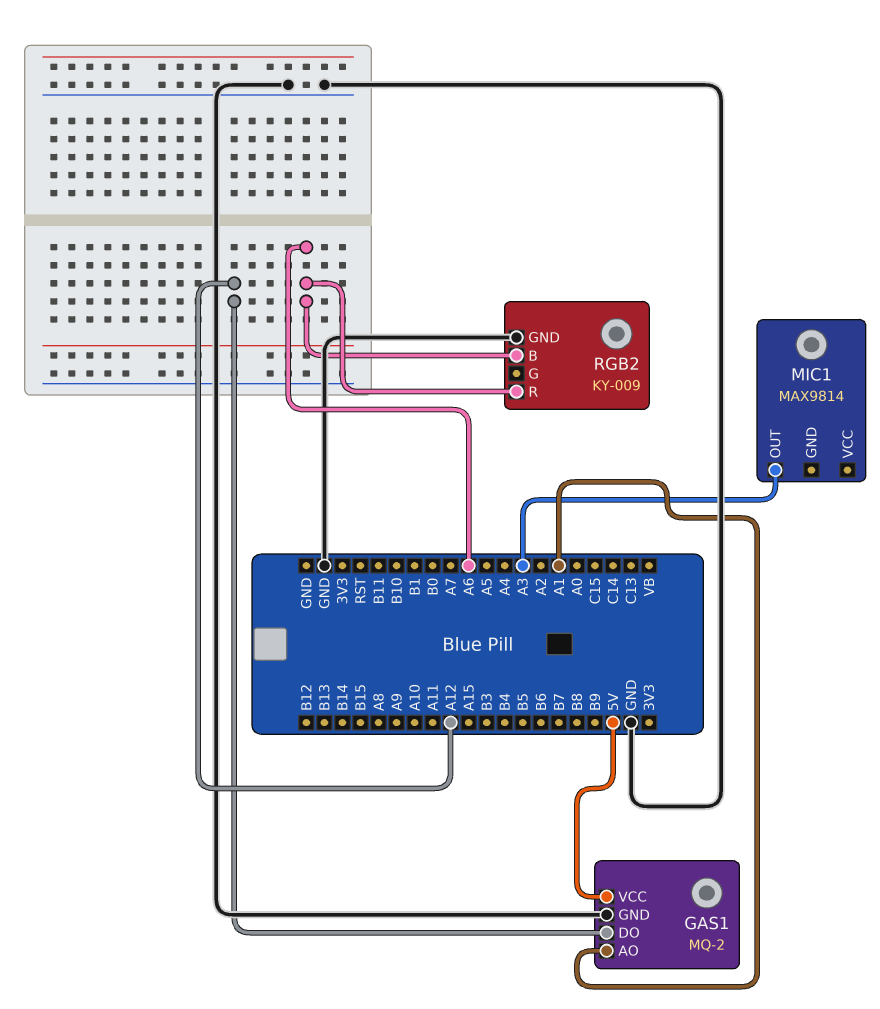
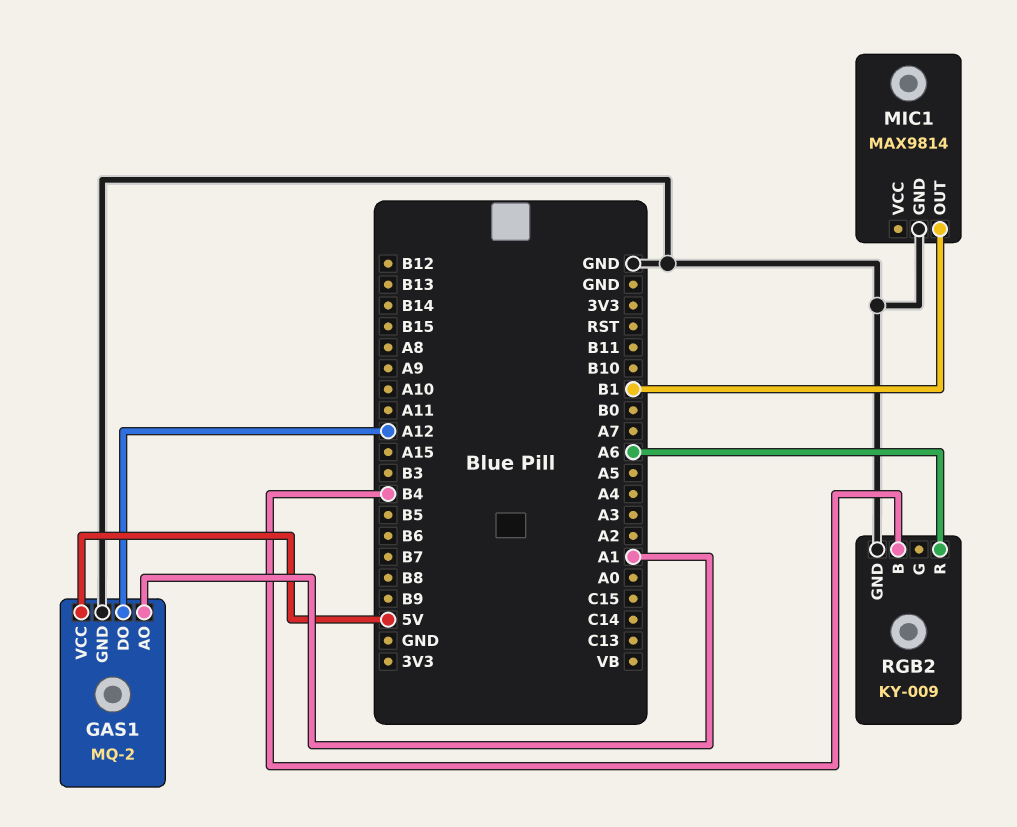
MIC1 pin GND: none -> GND
MIC1 pin OUT: A3 -> B1
RGB2 pin B: A6 -> B4

